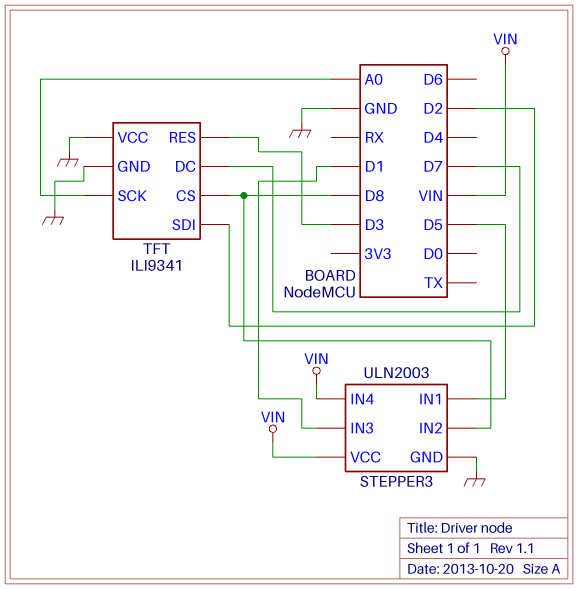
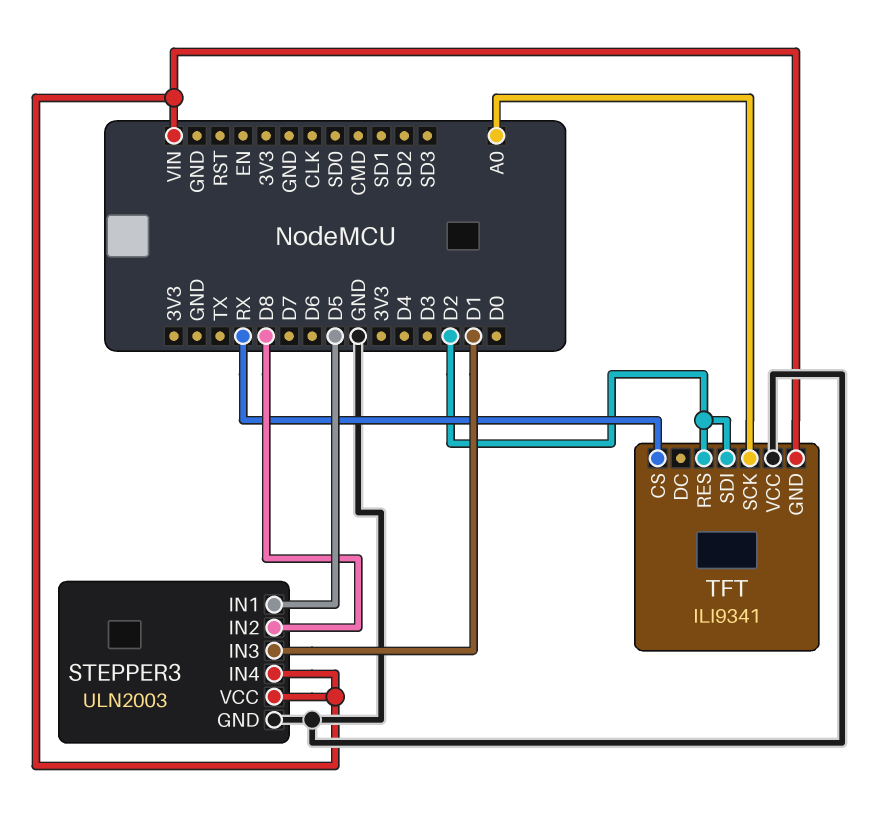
TFT pin CS: D8 -> RX
TFT pin DC: D7 -> none
TFT pin GND: GND -> VIN
TFT pin RES: D3 -> D2

